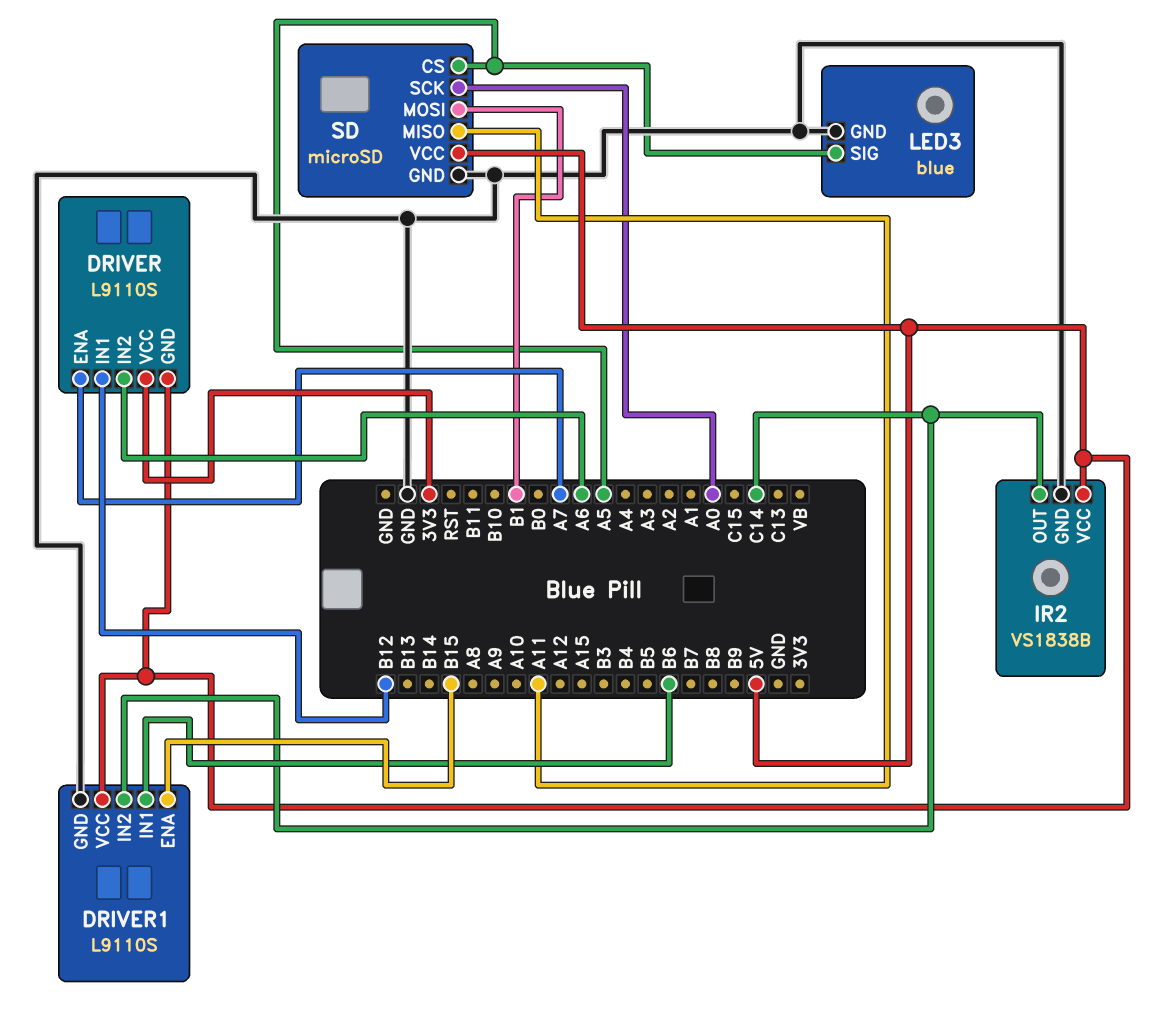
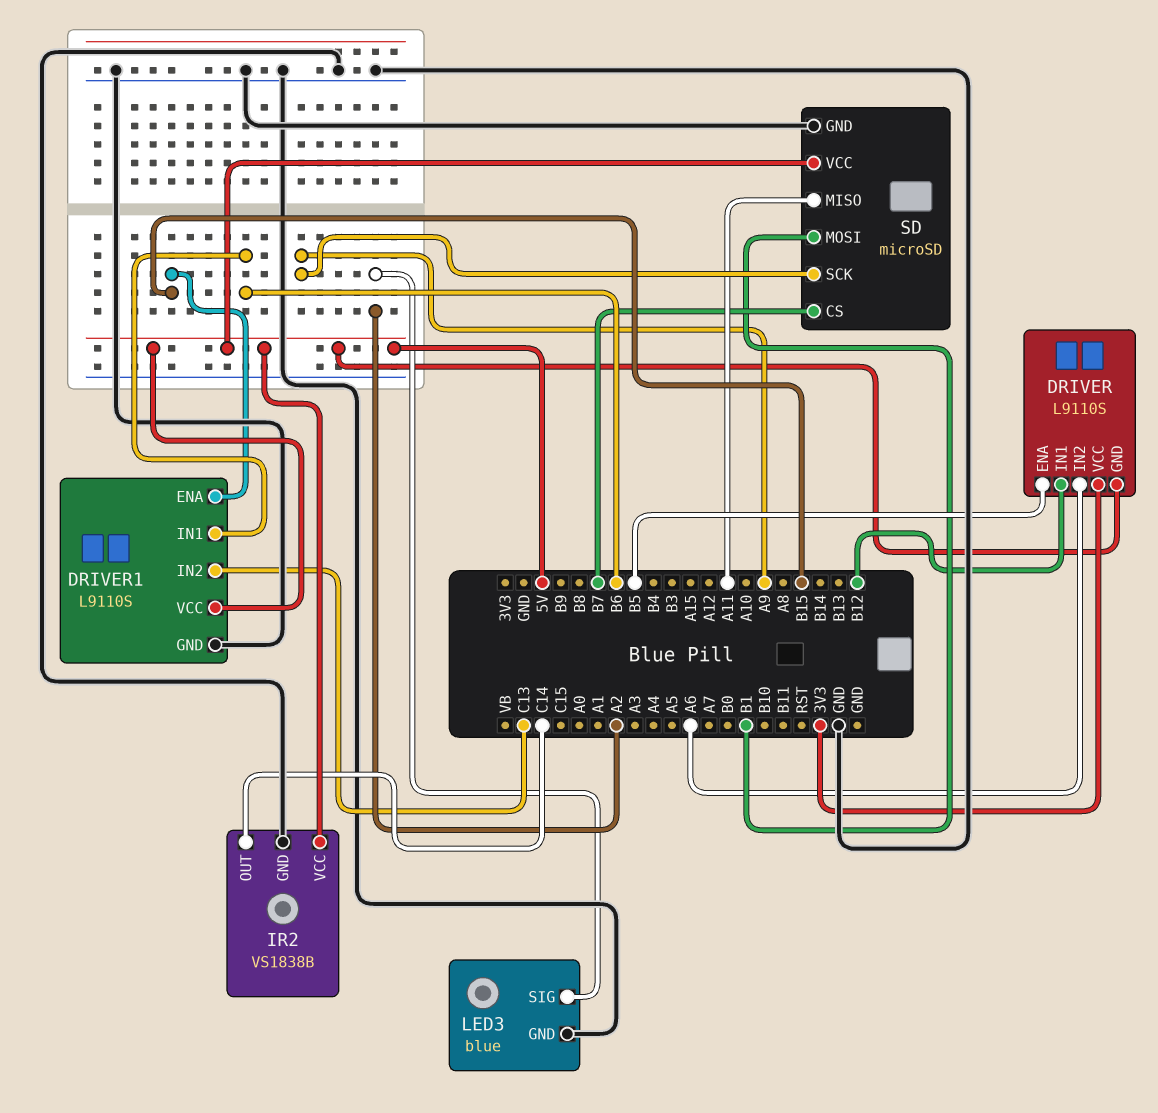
DRIVER pin ENA: A7 -> B5
DRIVER1 pin IN2: C14 -> C13
LED3 pin SIG: A5 -> A2
SD pin CS: A5 -> B7
SD pin SCK: A0 -> A9

